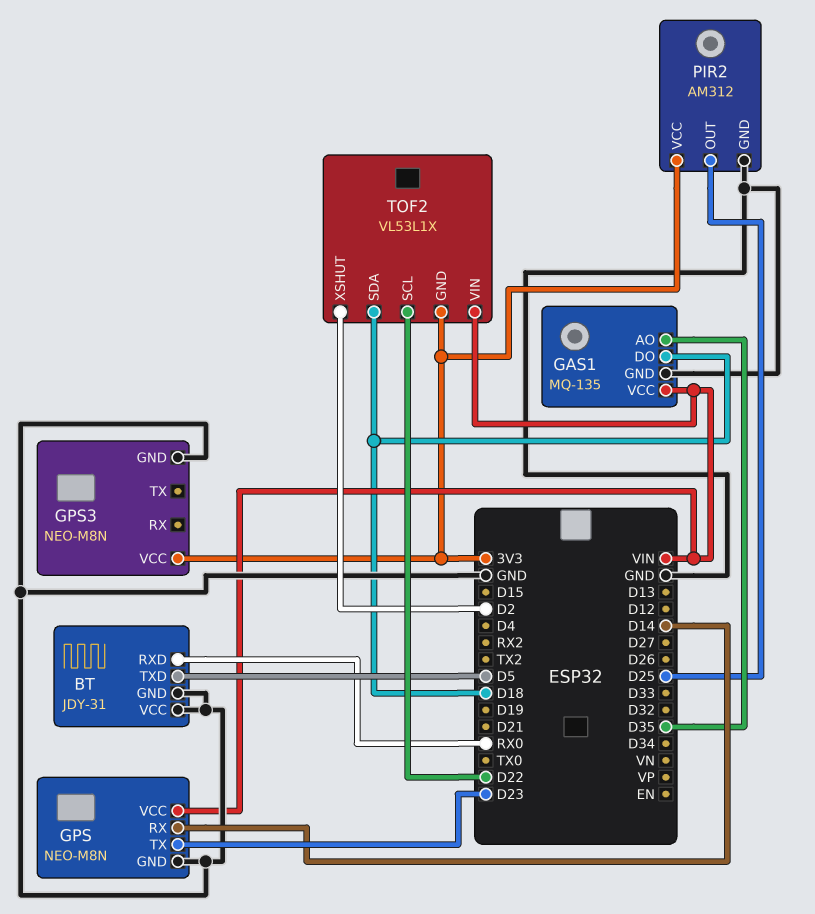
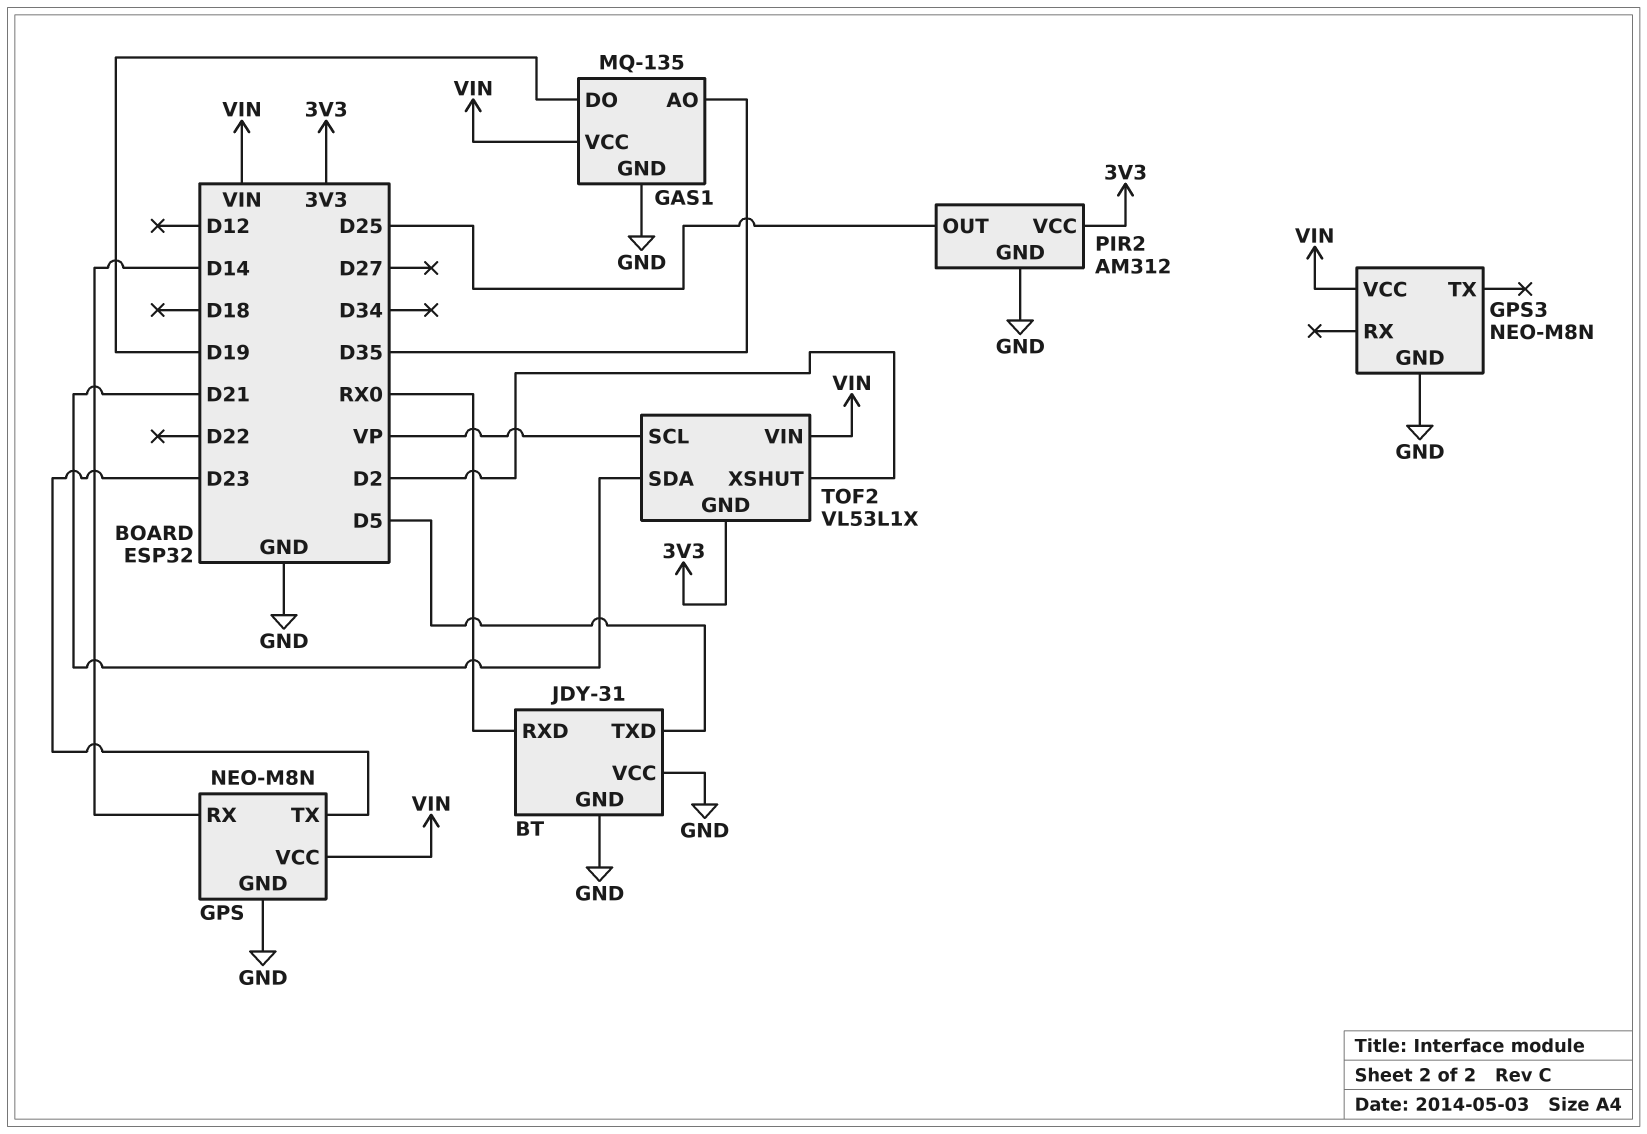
GAS1 pin DO: D18 -> D19
GPS3 pin VCC: 3V3 -> VIN
TOF2 pin SCL: D22 -> VP
TOF2 pin SDA: D18 -> D21

